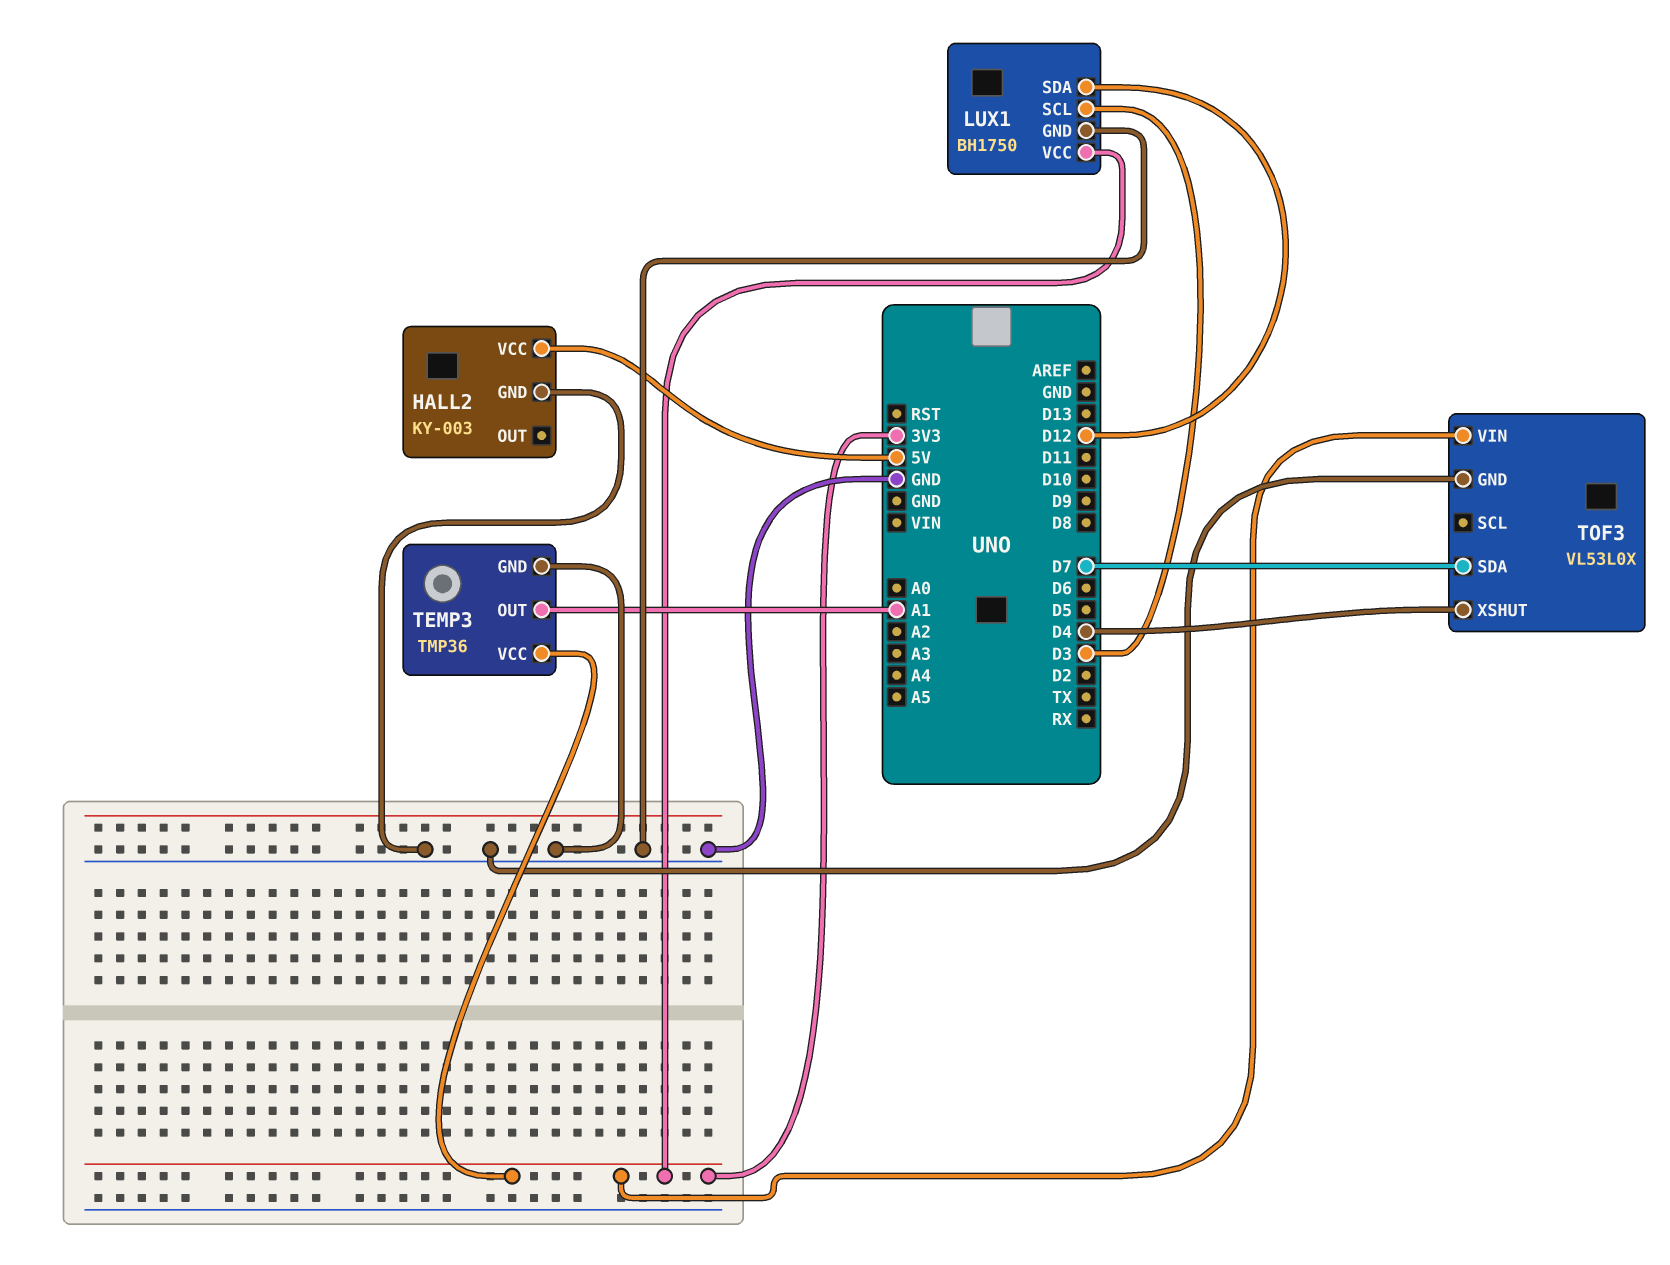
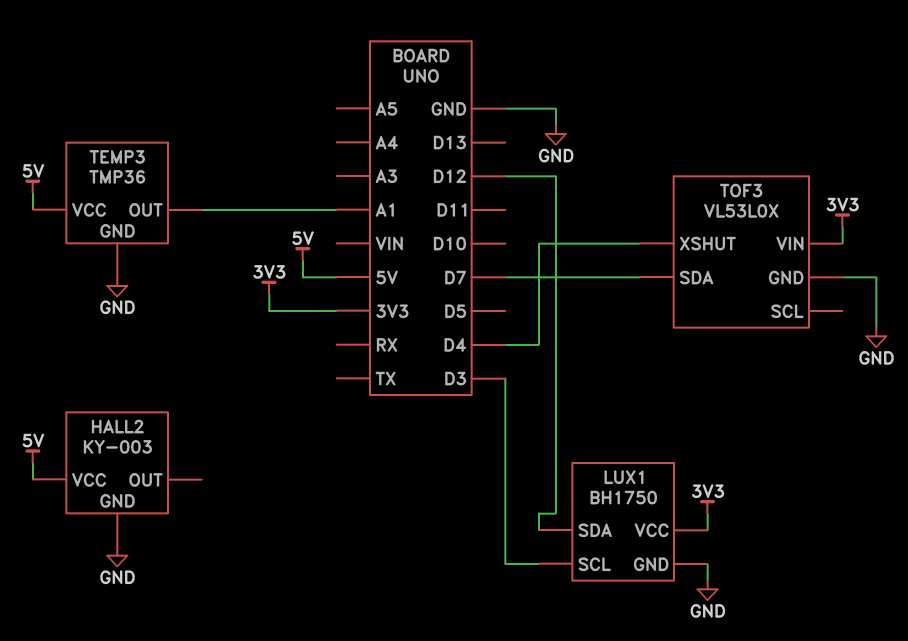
TEMP3 pin VCC: 3V3 -> 5V

